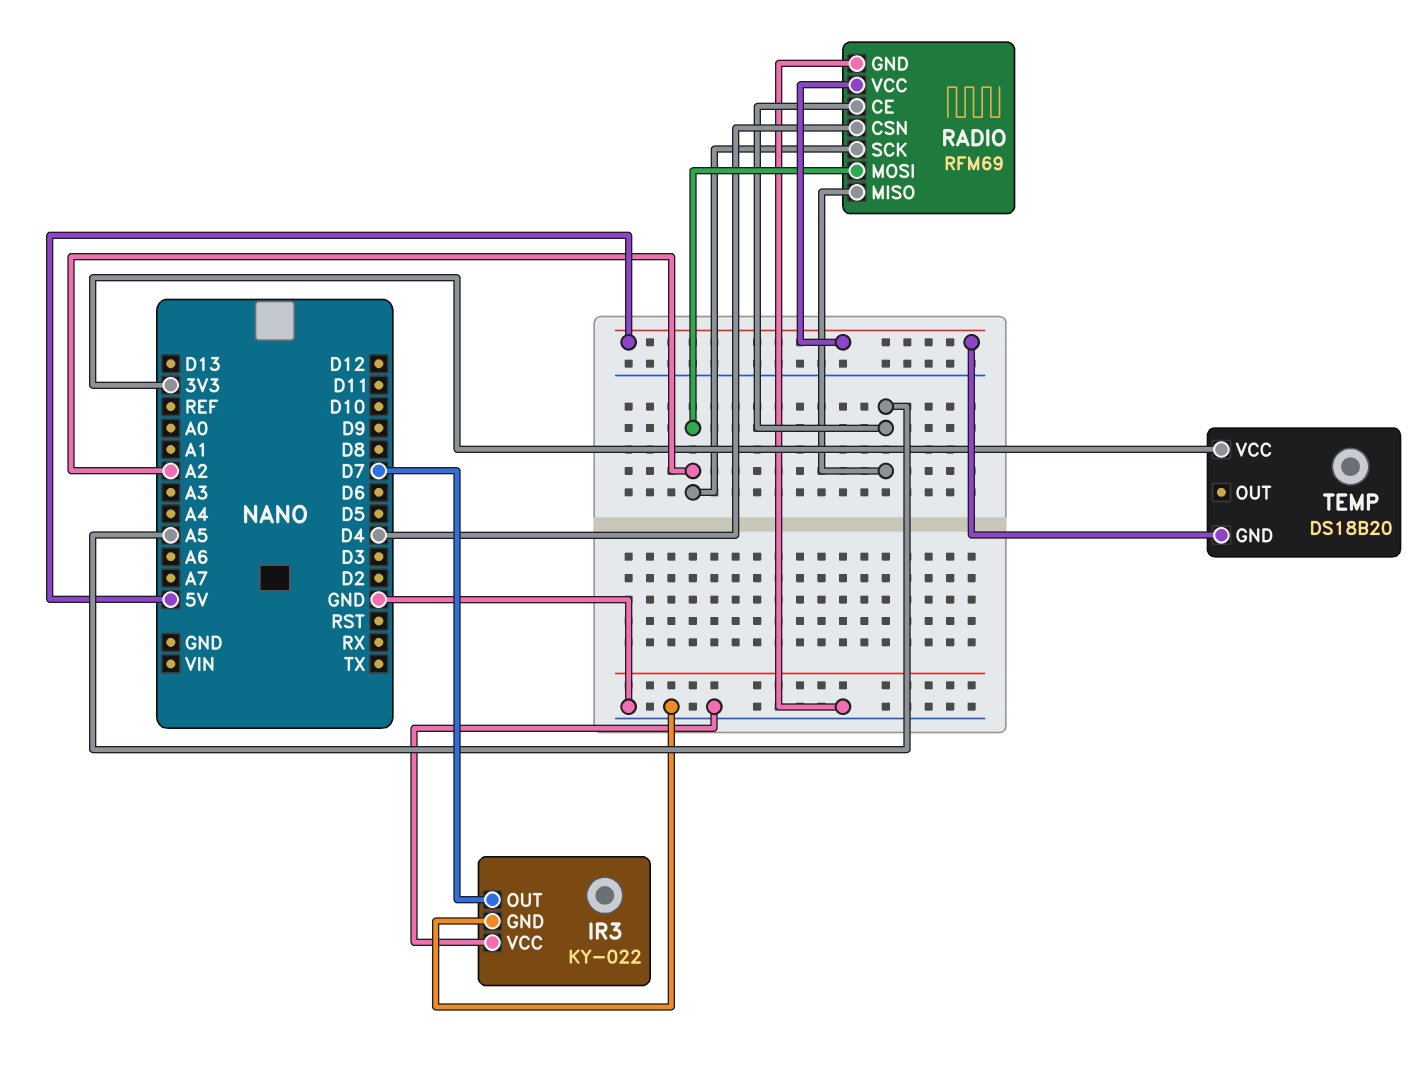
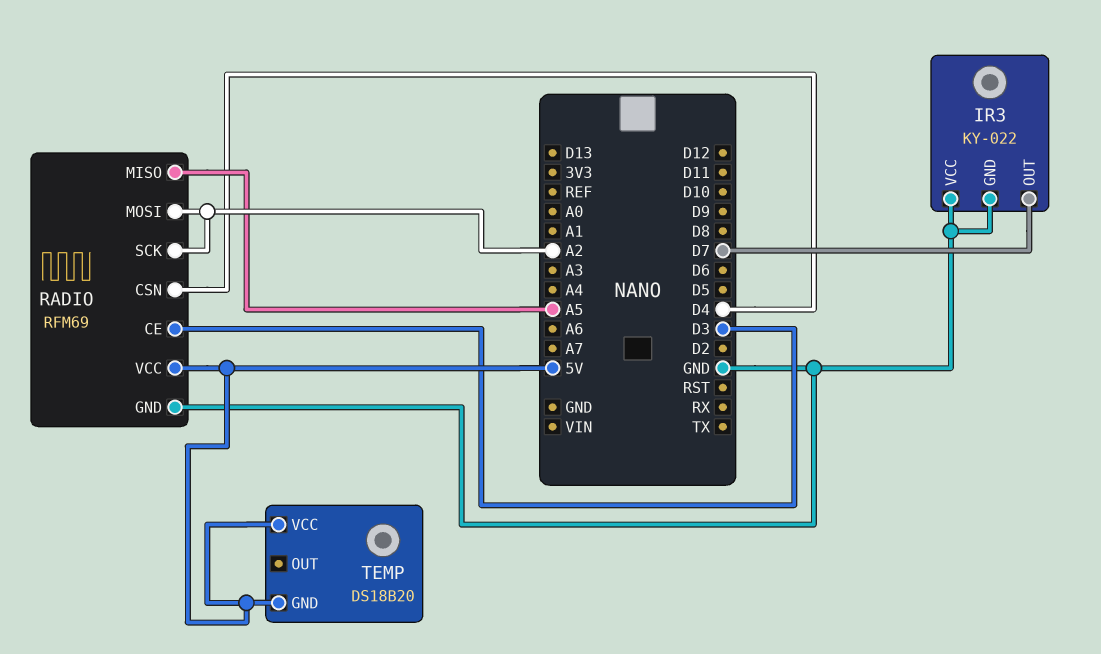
RADIO pin CE: A5 -> D3
TEMP pin VCC: 3V3 -> 5V

